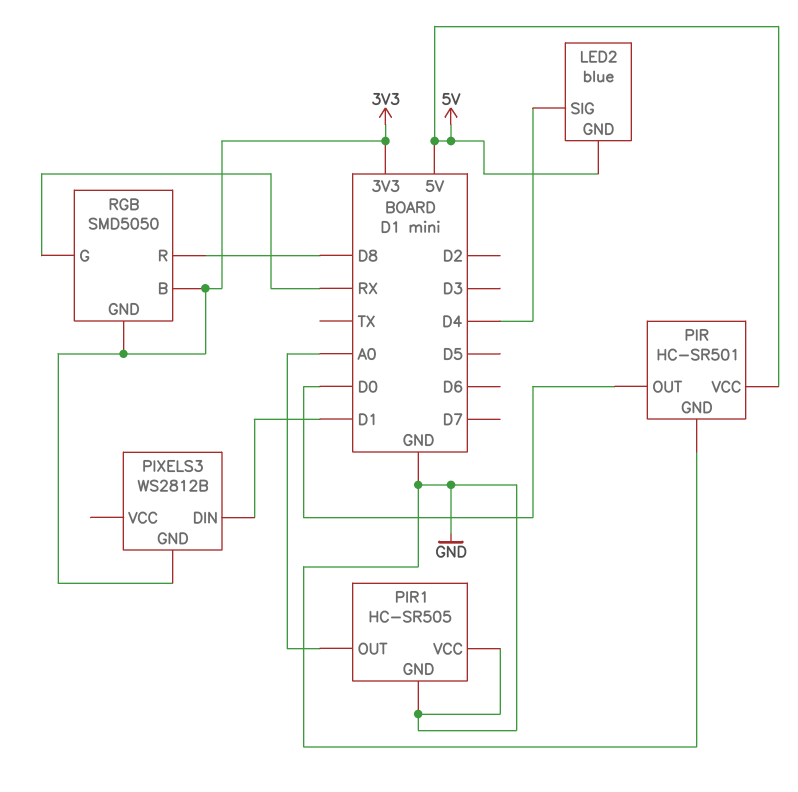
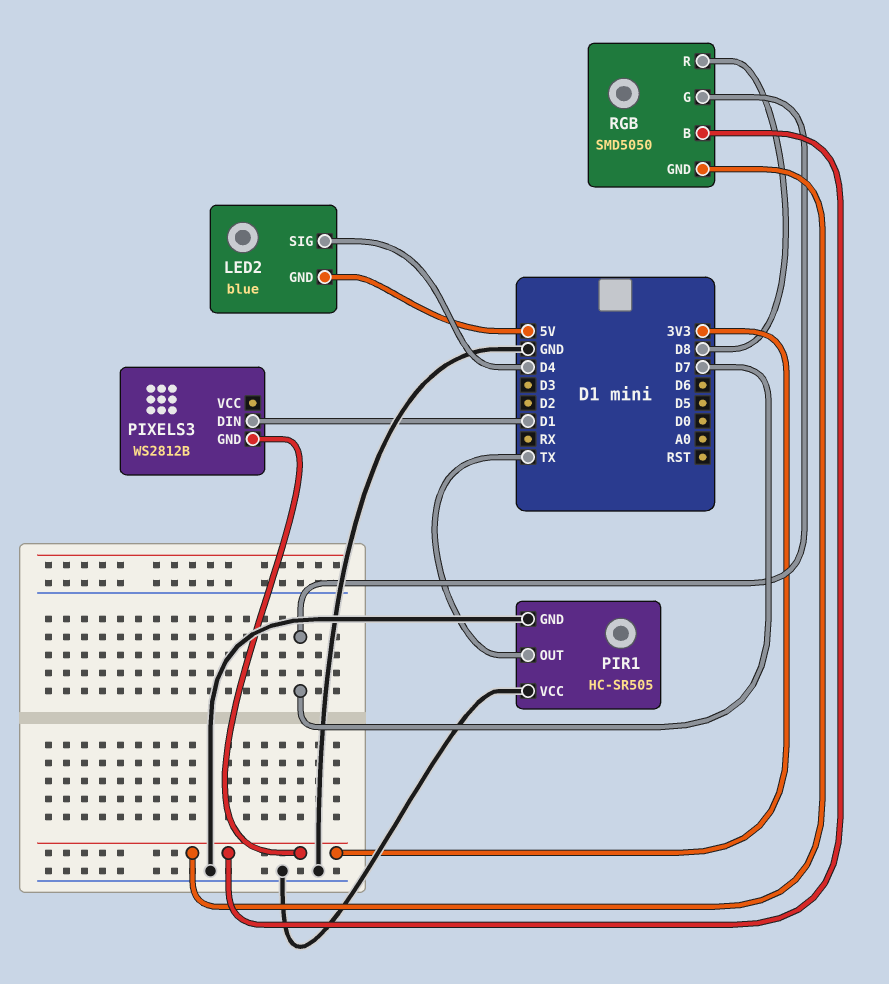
PIR: HC-SR501 -> none
PIR pin GND: GND -> none
PIR pin OUT: D0 -> none
PIR pin VCC: 5V -> none
PIR1 pin OUT: A0 -> TX
RGB pin G: RX -> D7

